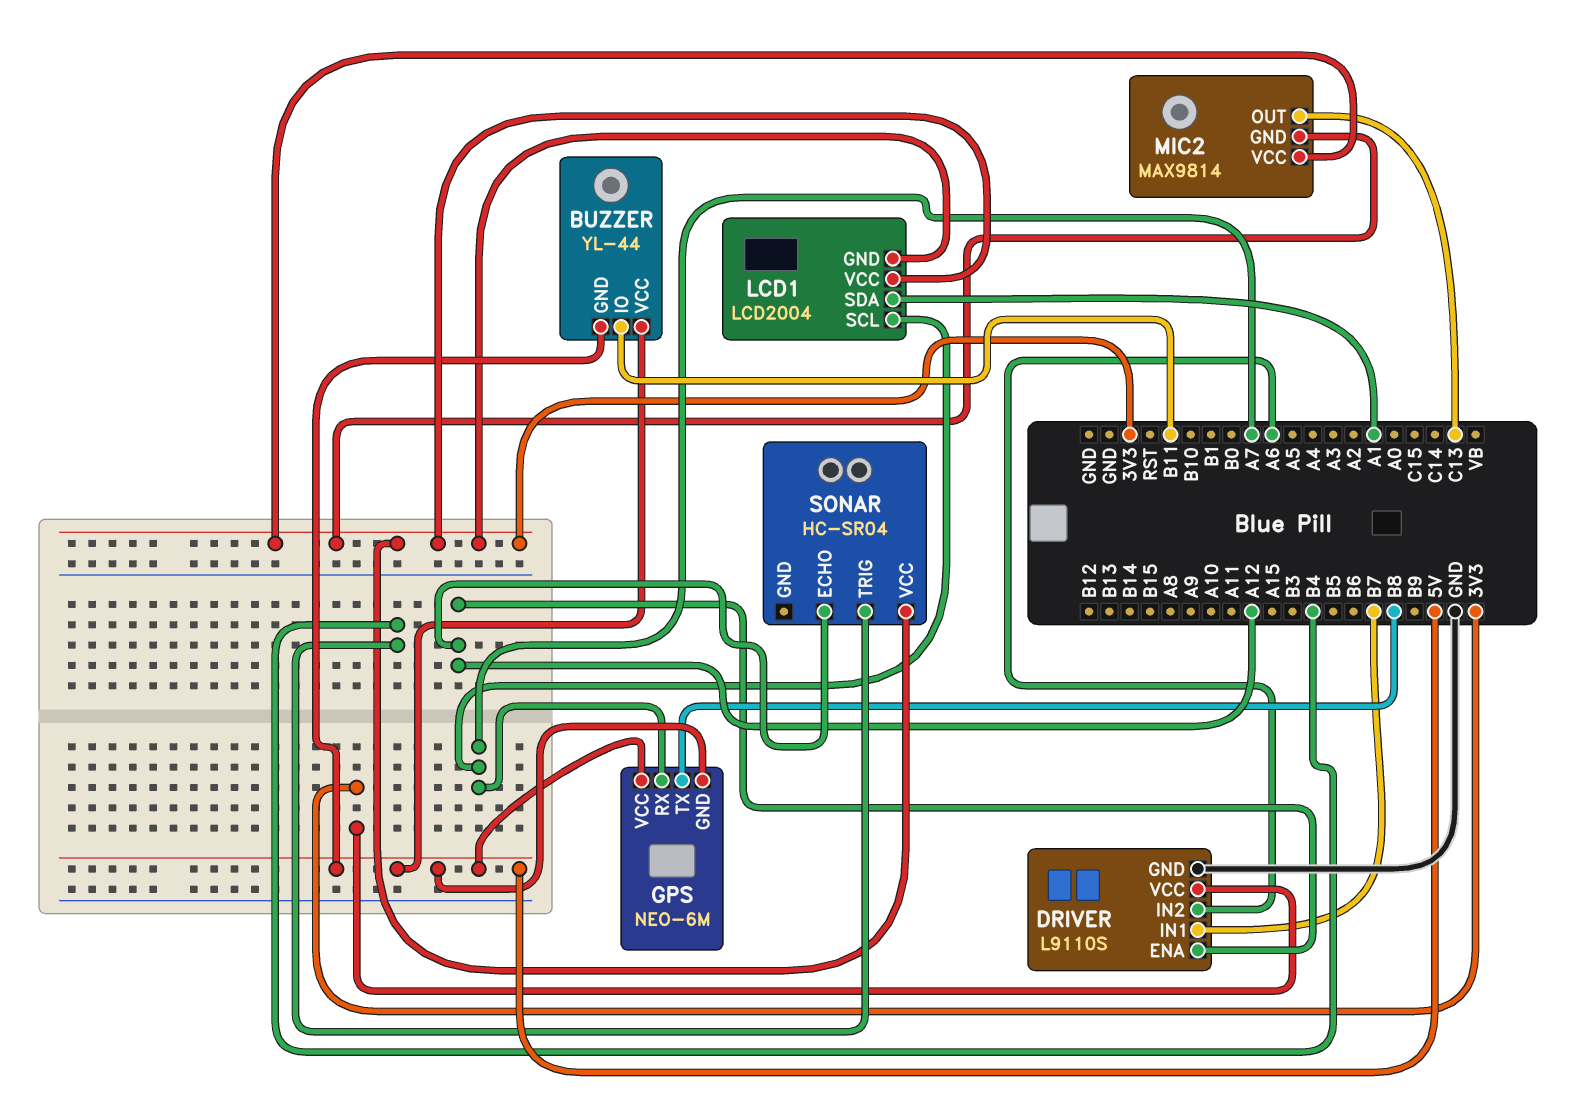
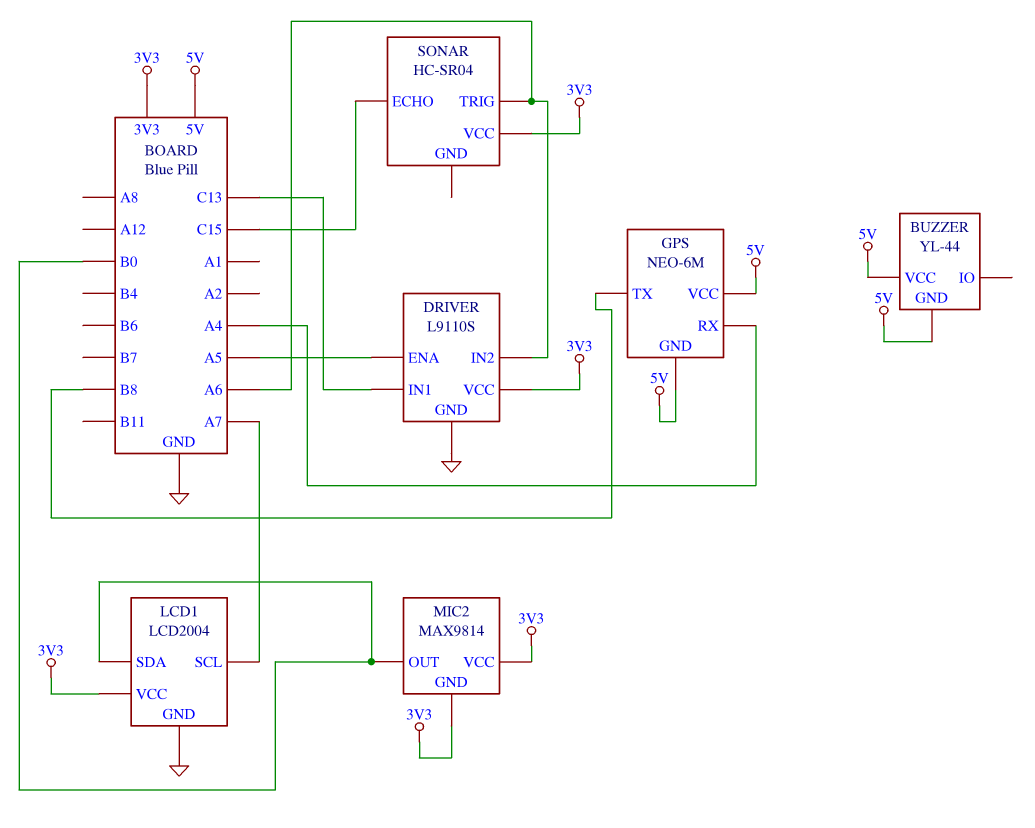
BUZZER pin IO: B11 -> none
DRIVER pin ENA: A12 -> A5
DRIVER pin IN1: B7 -> C13
GPS pin RX: A7 -> A4
LCD1 pin GND: 3V3 -> GND
LCD1 pin SDA: A1 -> B0
MIC2 pin OUT: C13 -> B0
SONAR pin ECHO: A12 -> C15
SONAR pin TRIG: B4 -> A6

